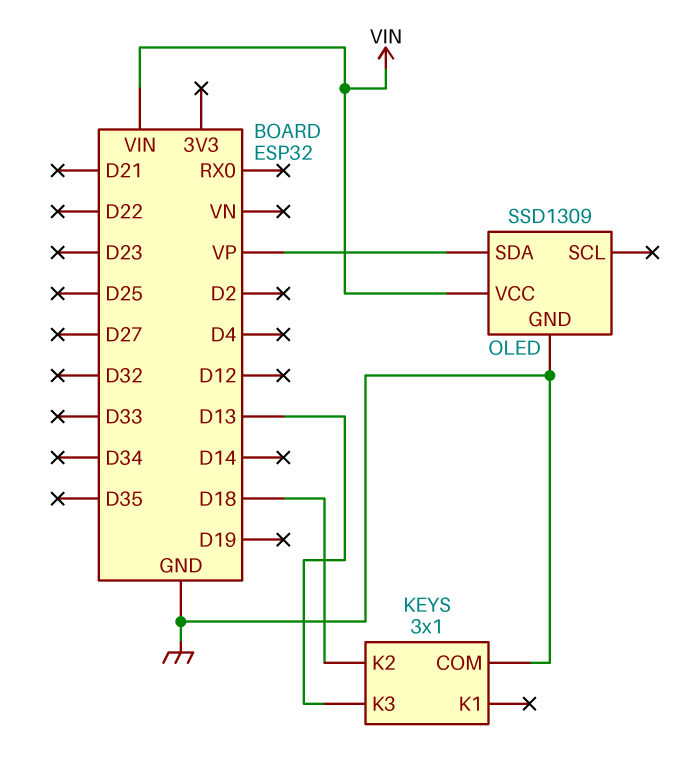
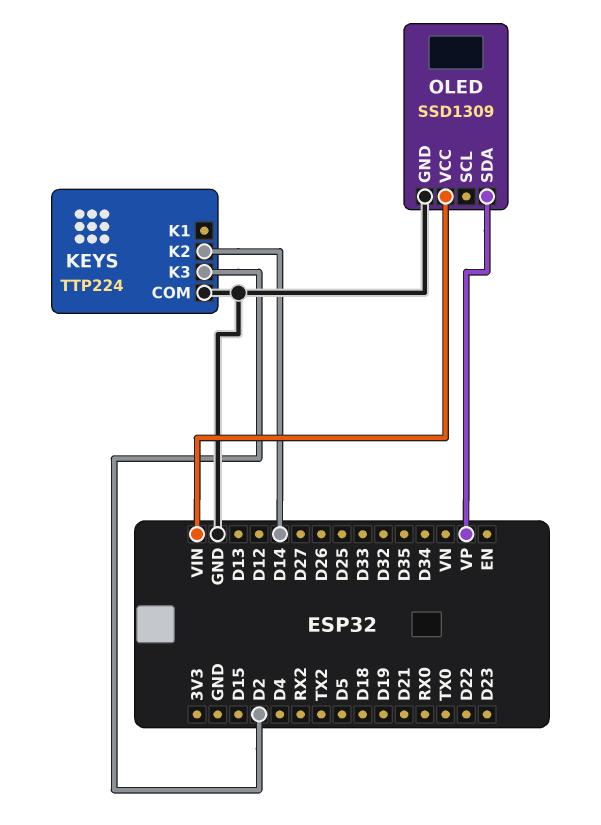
KEYS: 3x1 -> TTP224
KEYS pin K2: D18 -> D14
KEYS pin K3: D13 -> D2

